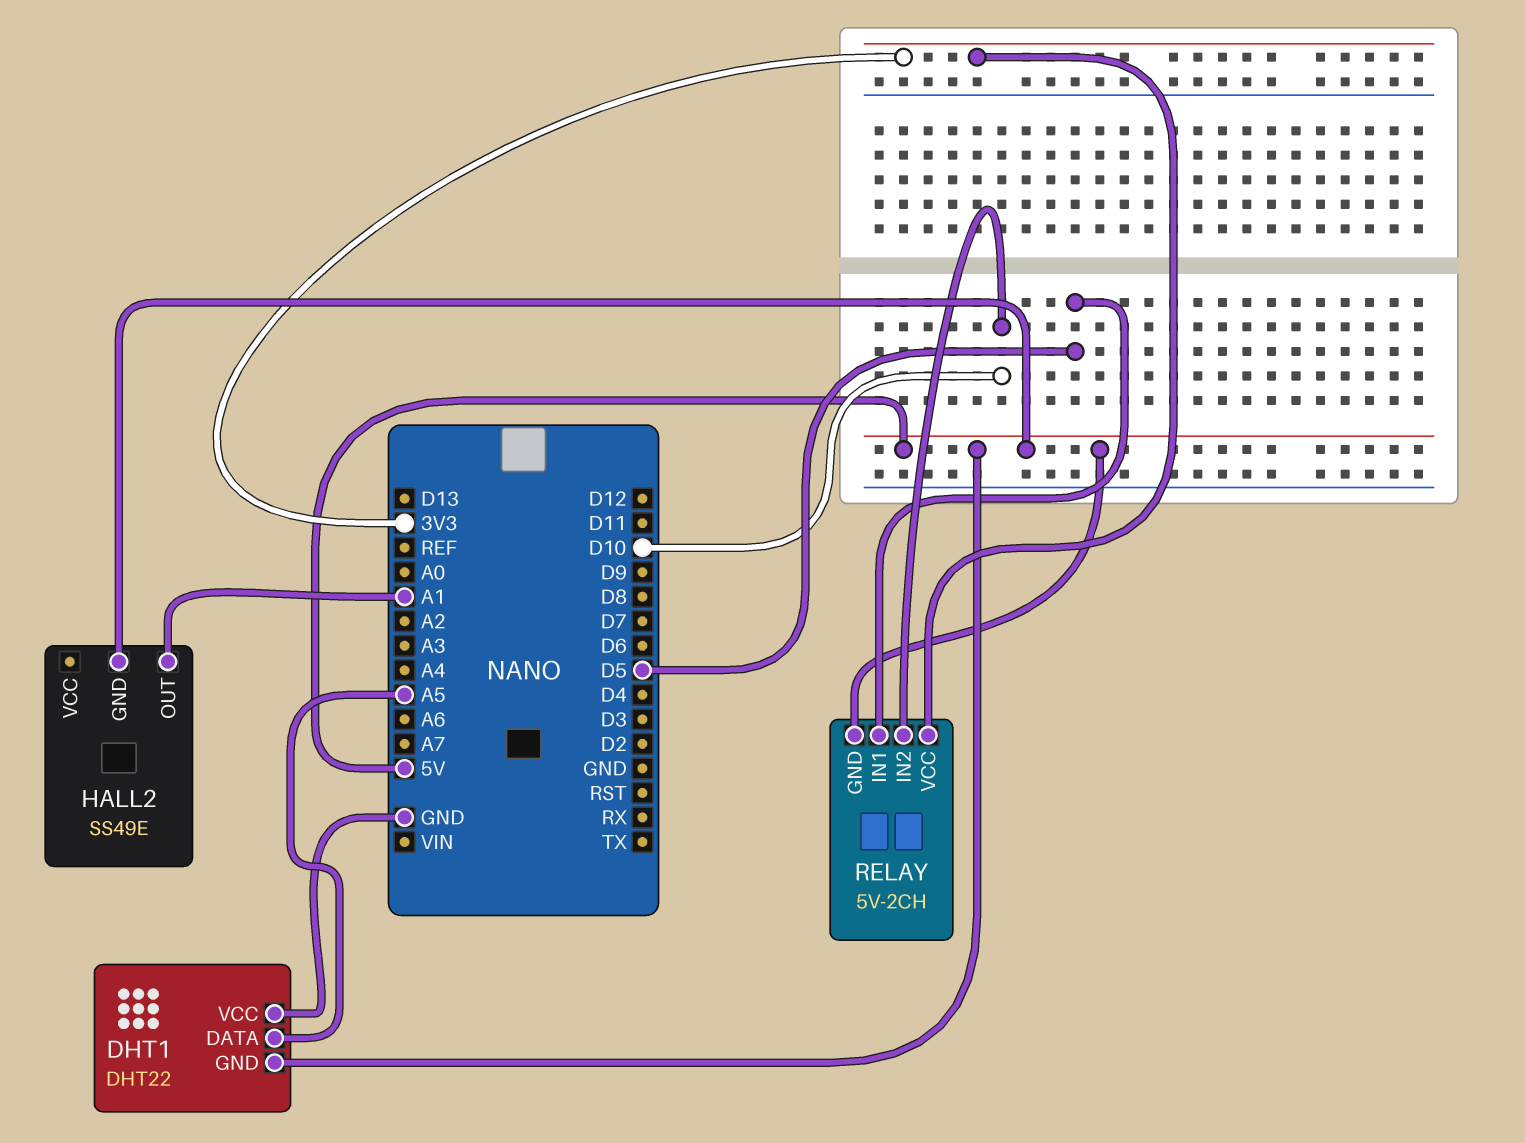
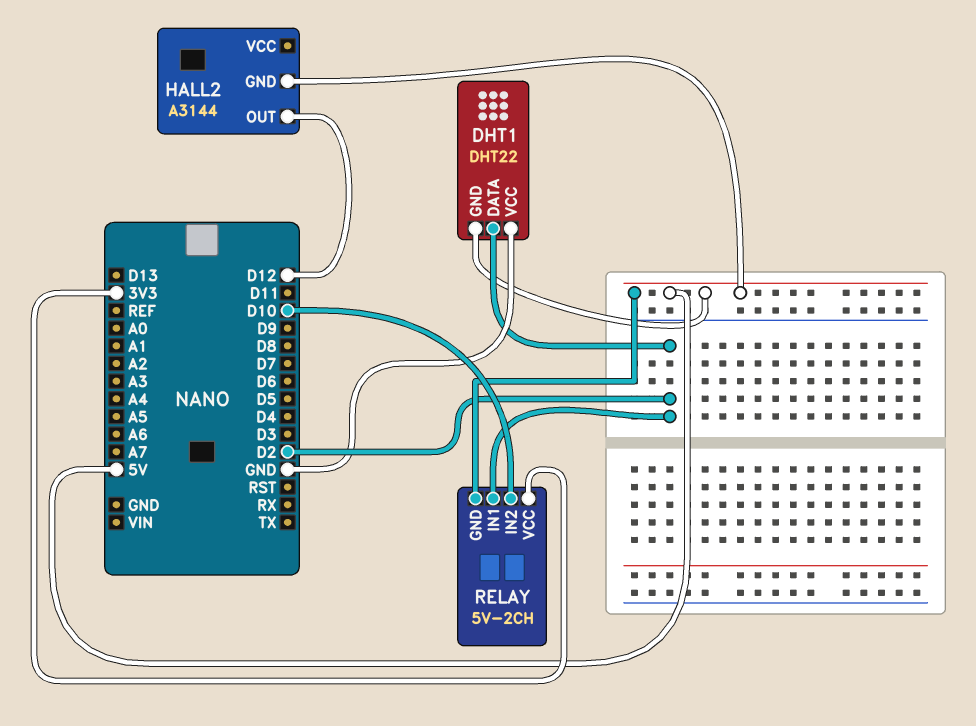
DHT1 pin DATA: A5 -> D2
HALL2: SS49E -> A3144
HALL2 pin OUT: A1 -> D12
RELAY pin IN1: D5 -> D2

